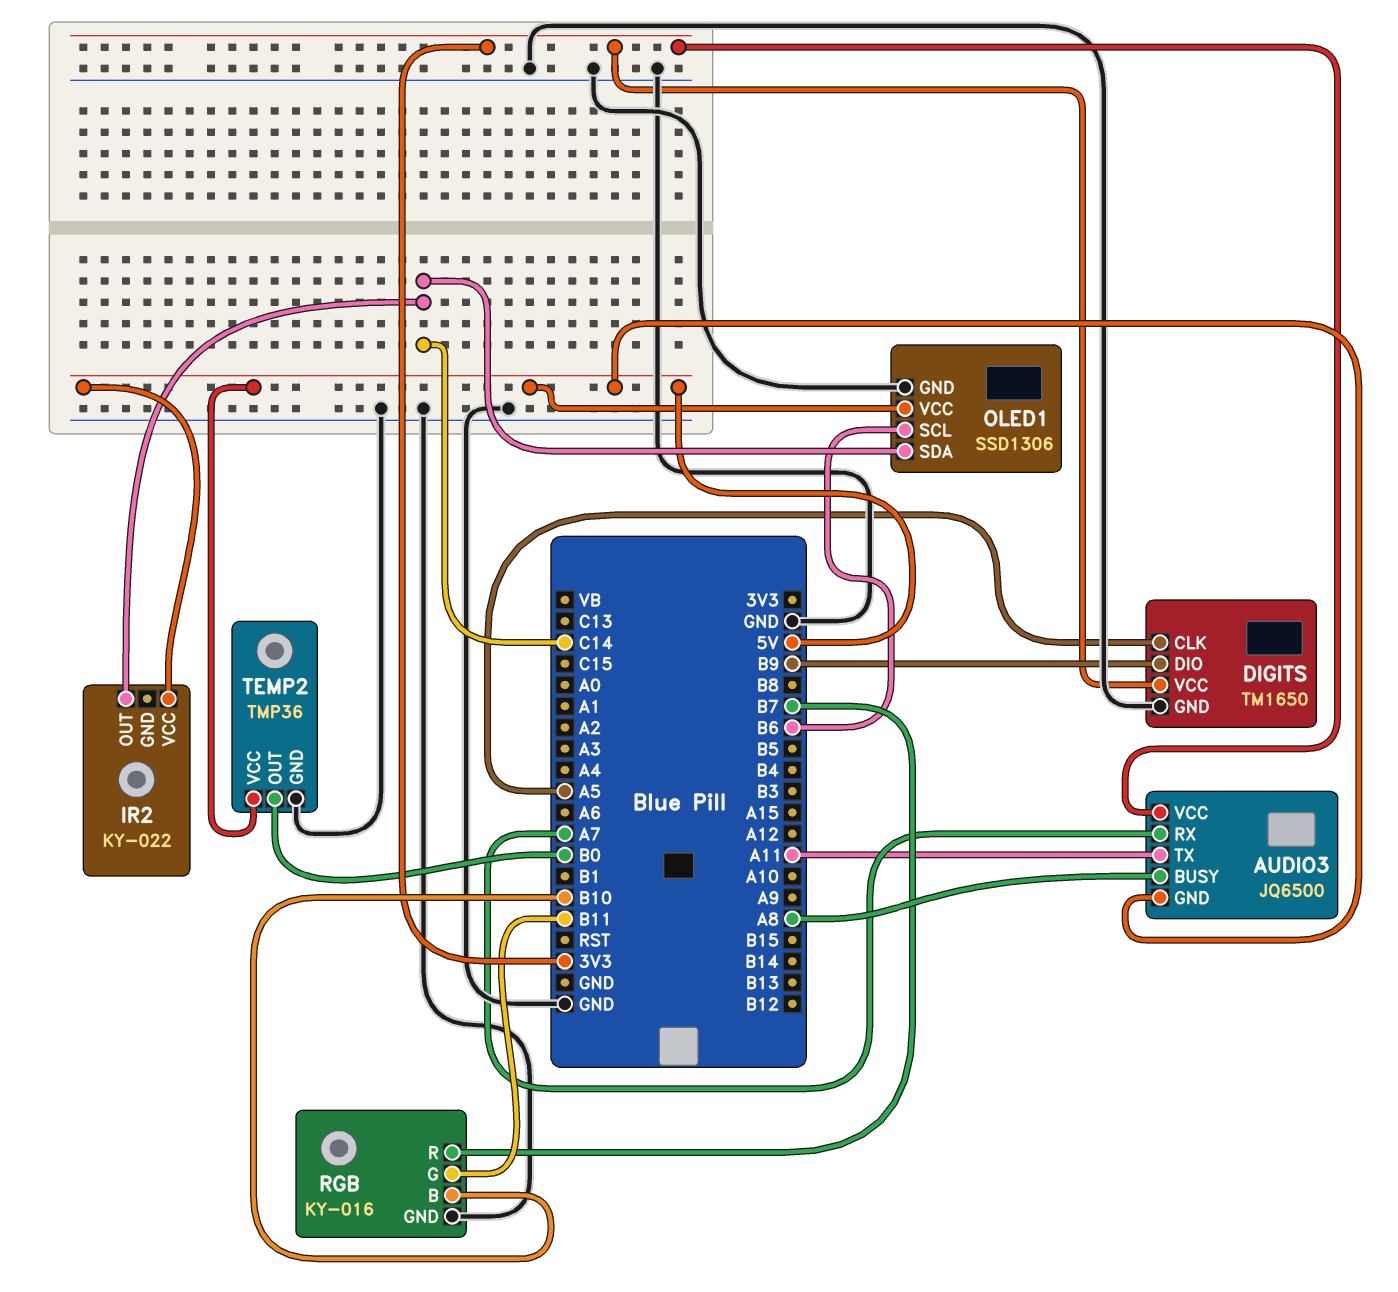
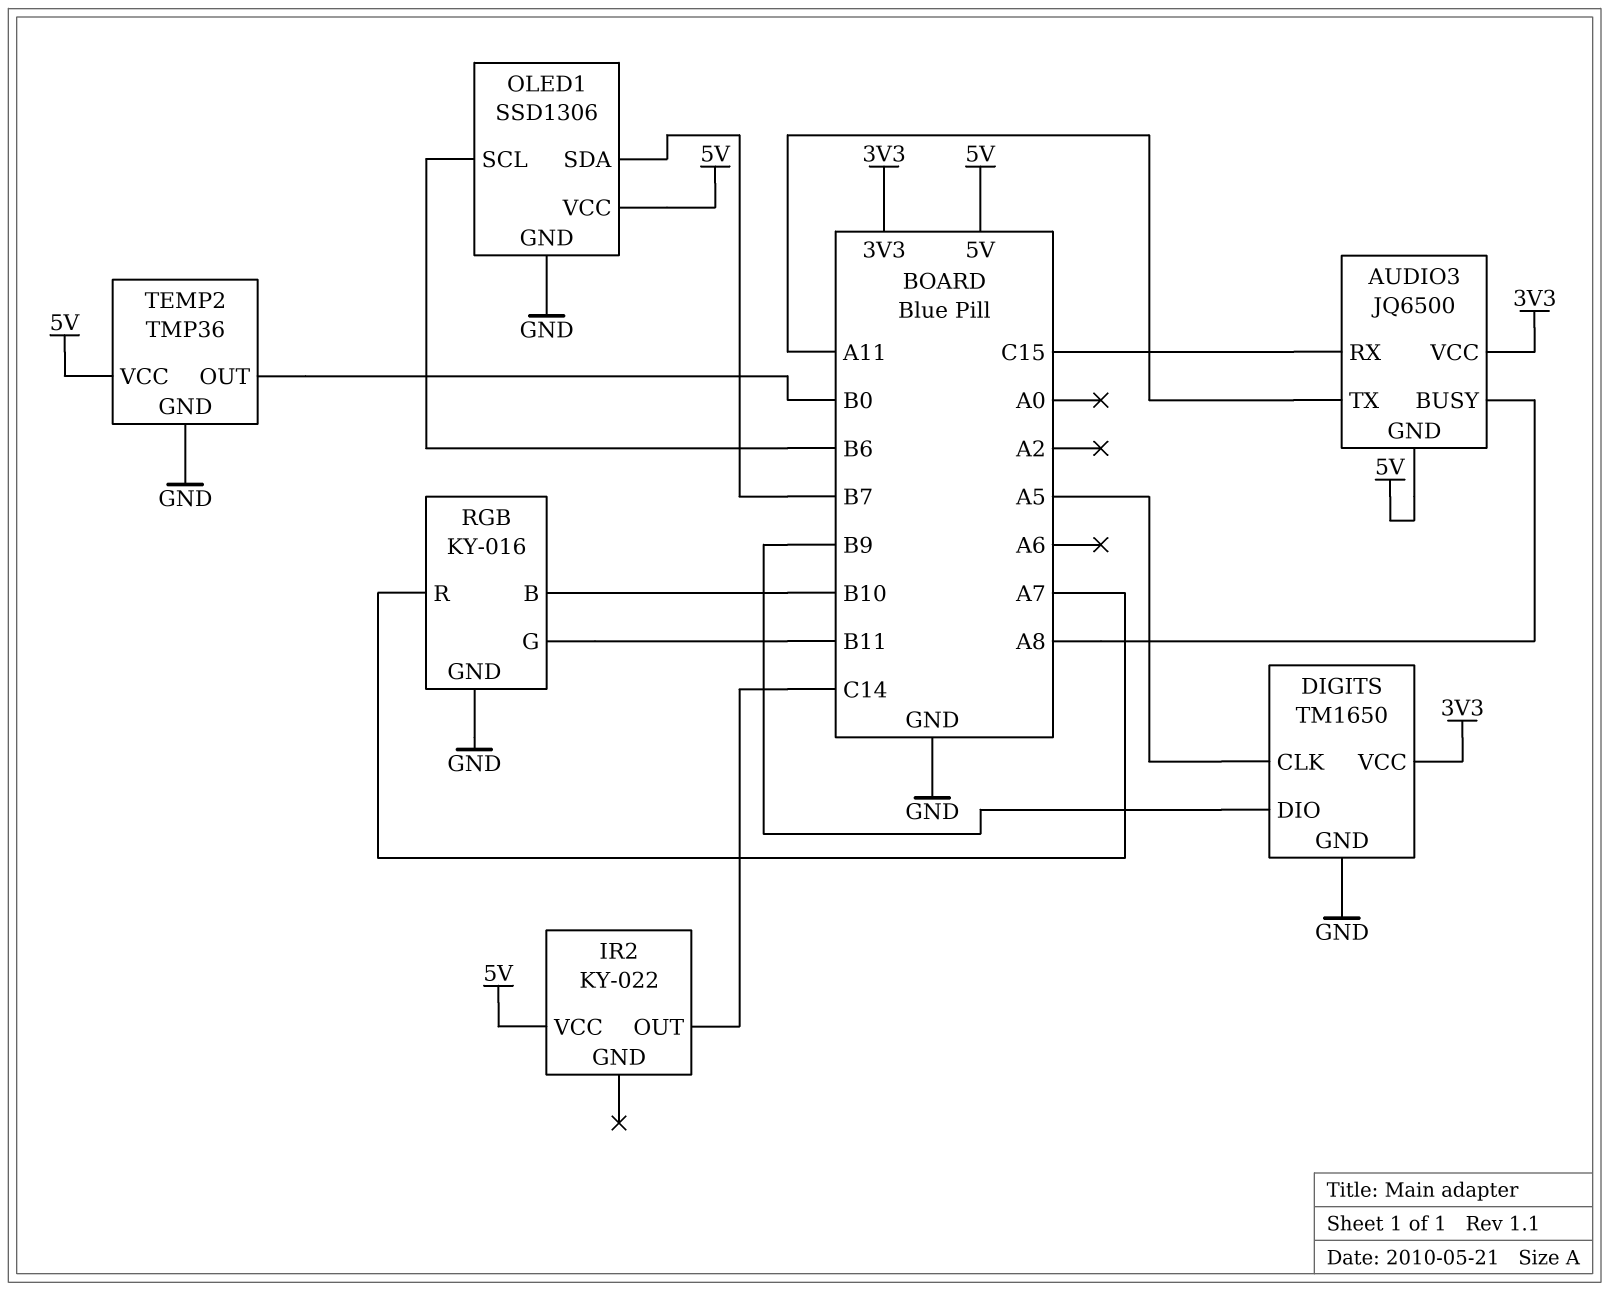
AUDIO3 pin RX: A7 -> C15
OLED1 pin SDA: C14 -> B7
RGB pin R: B7 -> A7

